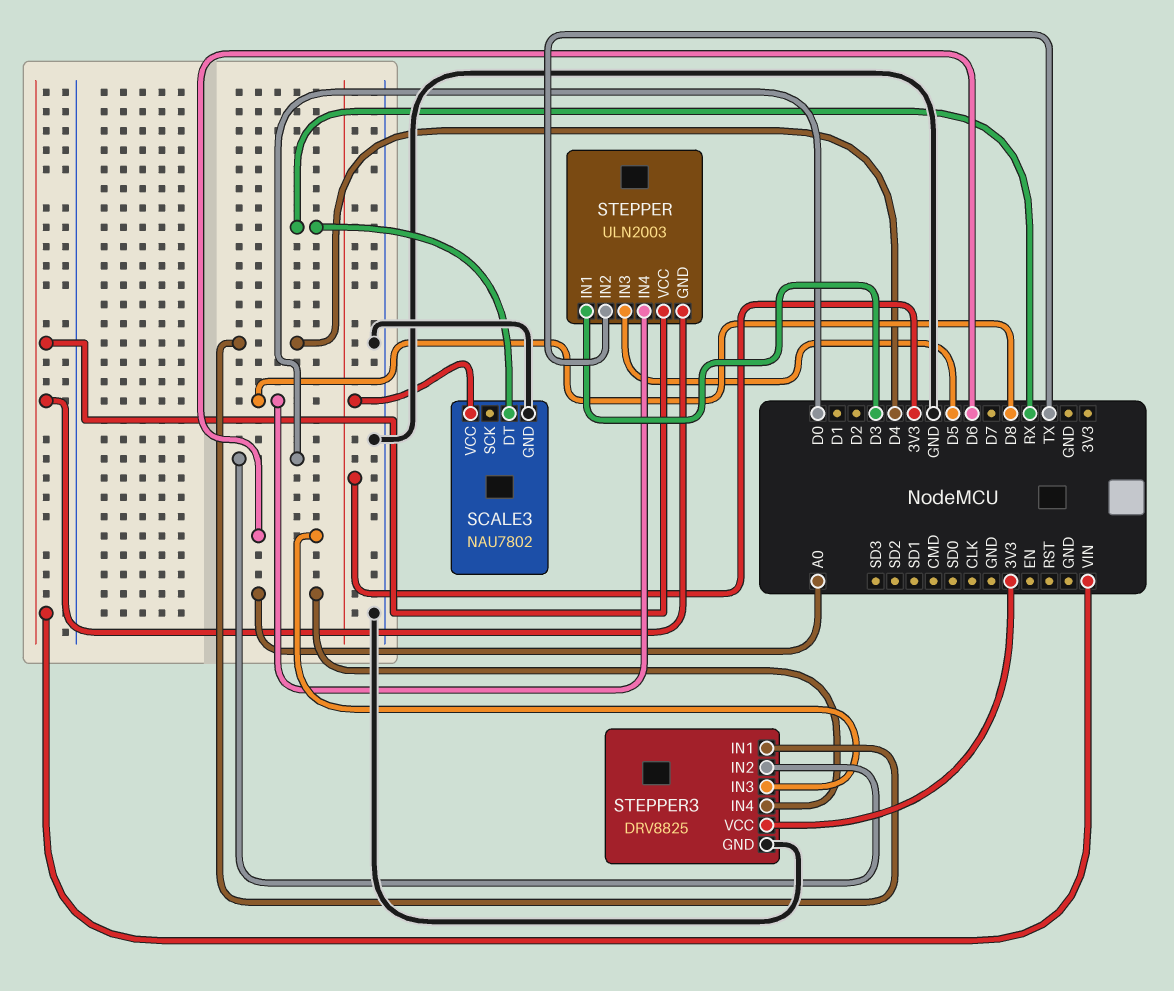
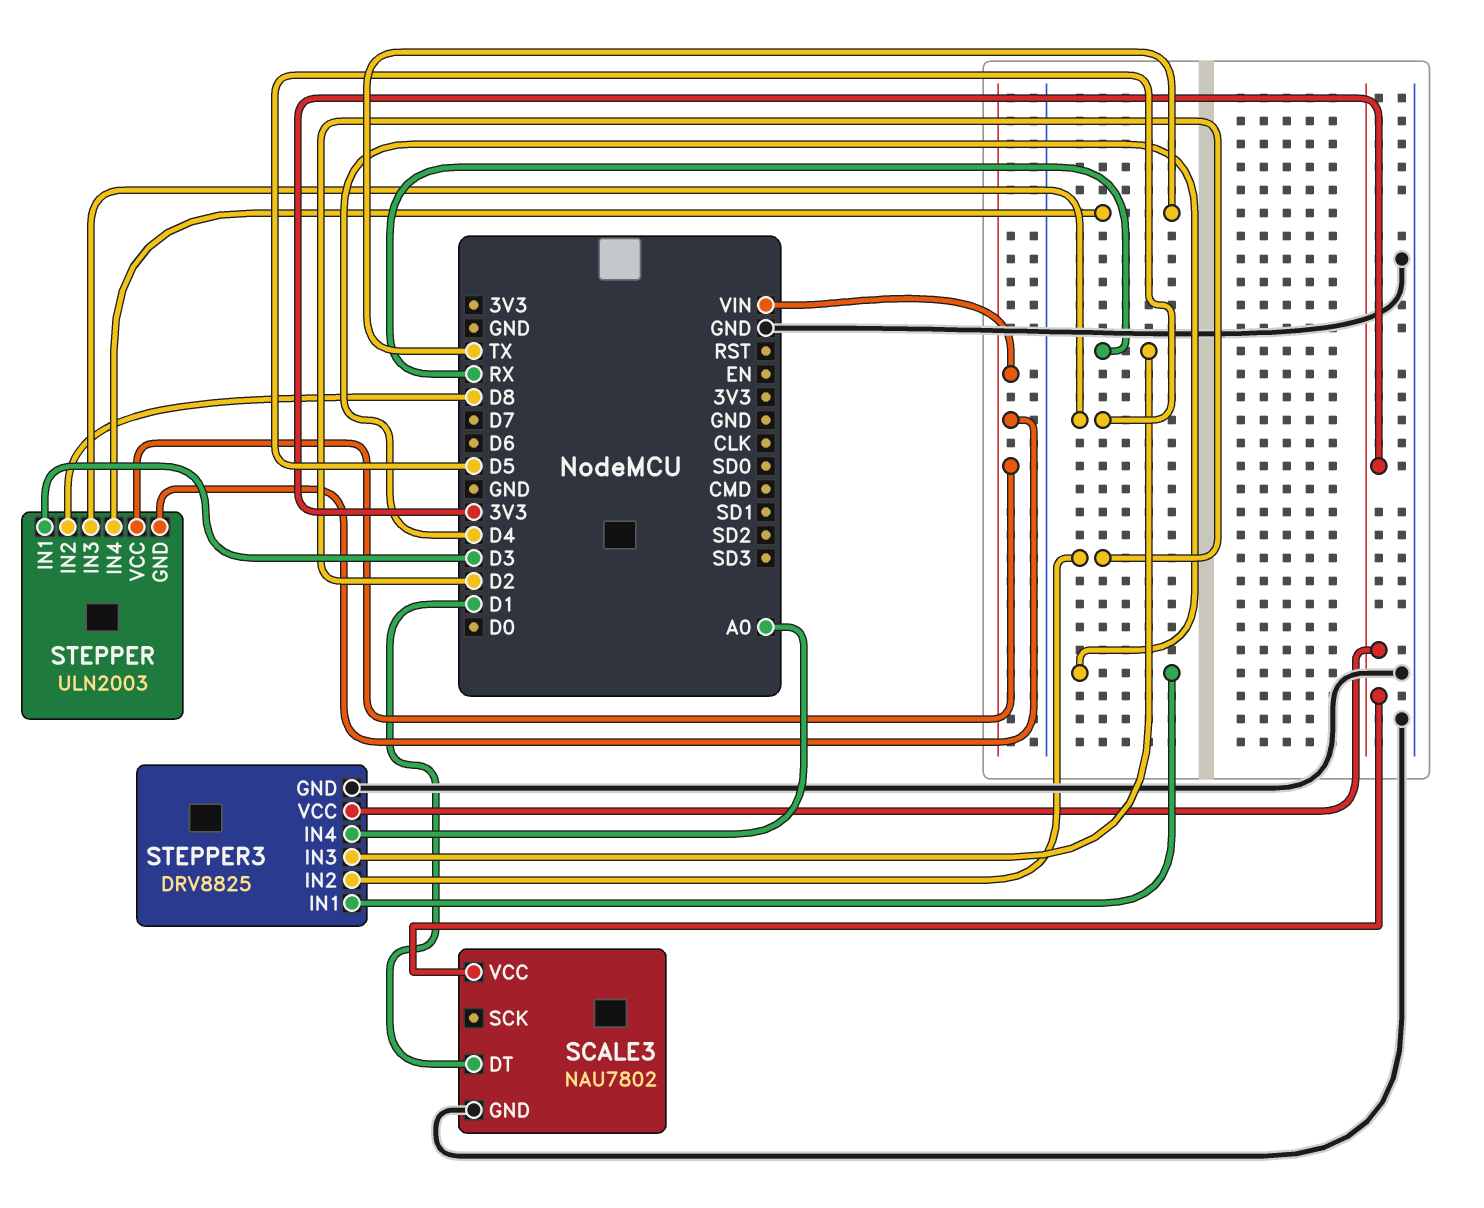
SCALE3 pin DT: RX -> D1
STEPPER pin IN2: TX -> D8
STEPPER pin IN4: D8 -> TX
STEPPER3 pin IN2: D0 -> D2
STEPPER3 pin IN3: D6 -> RX

